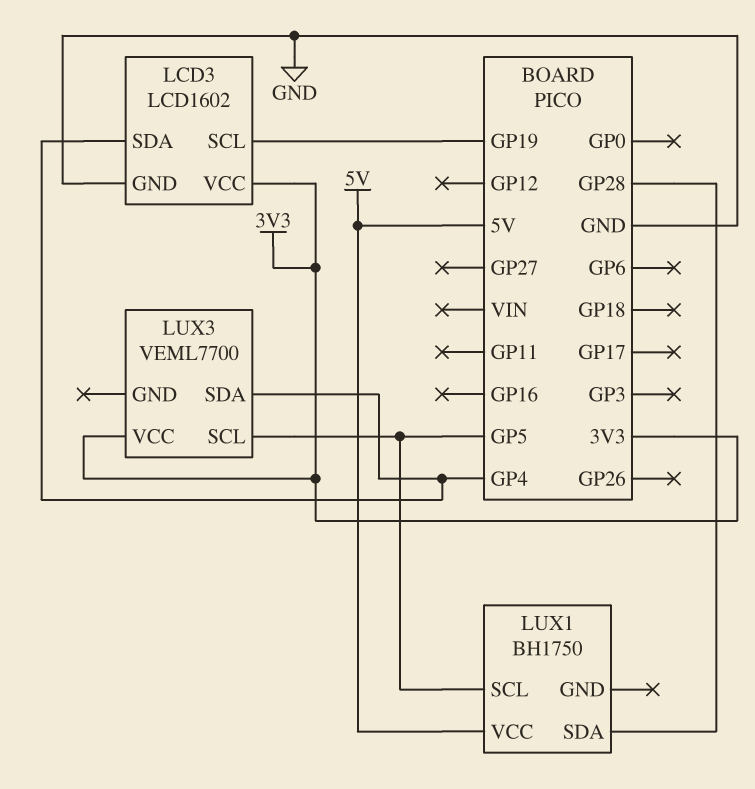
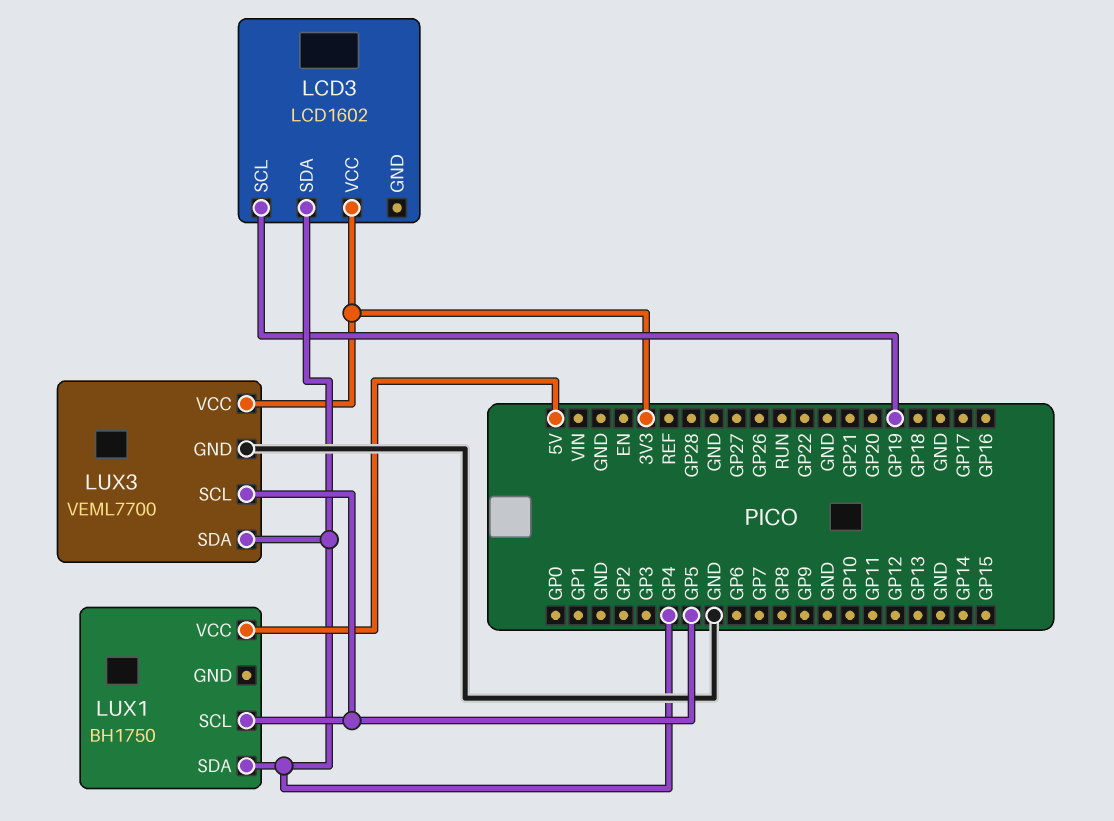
LCD3 pin GND: GND -> none
LUX1 pin SDA: GP28 -> GP4
LUX3 pin GND: none -> GND

